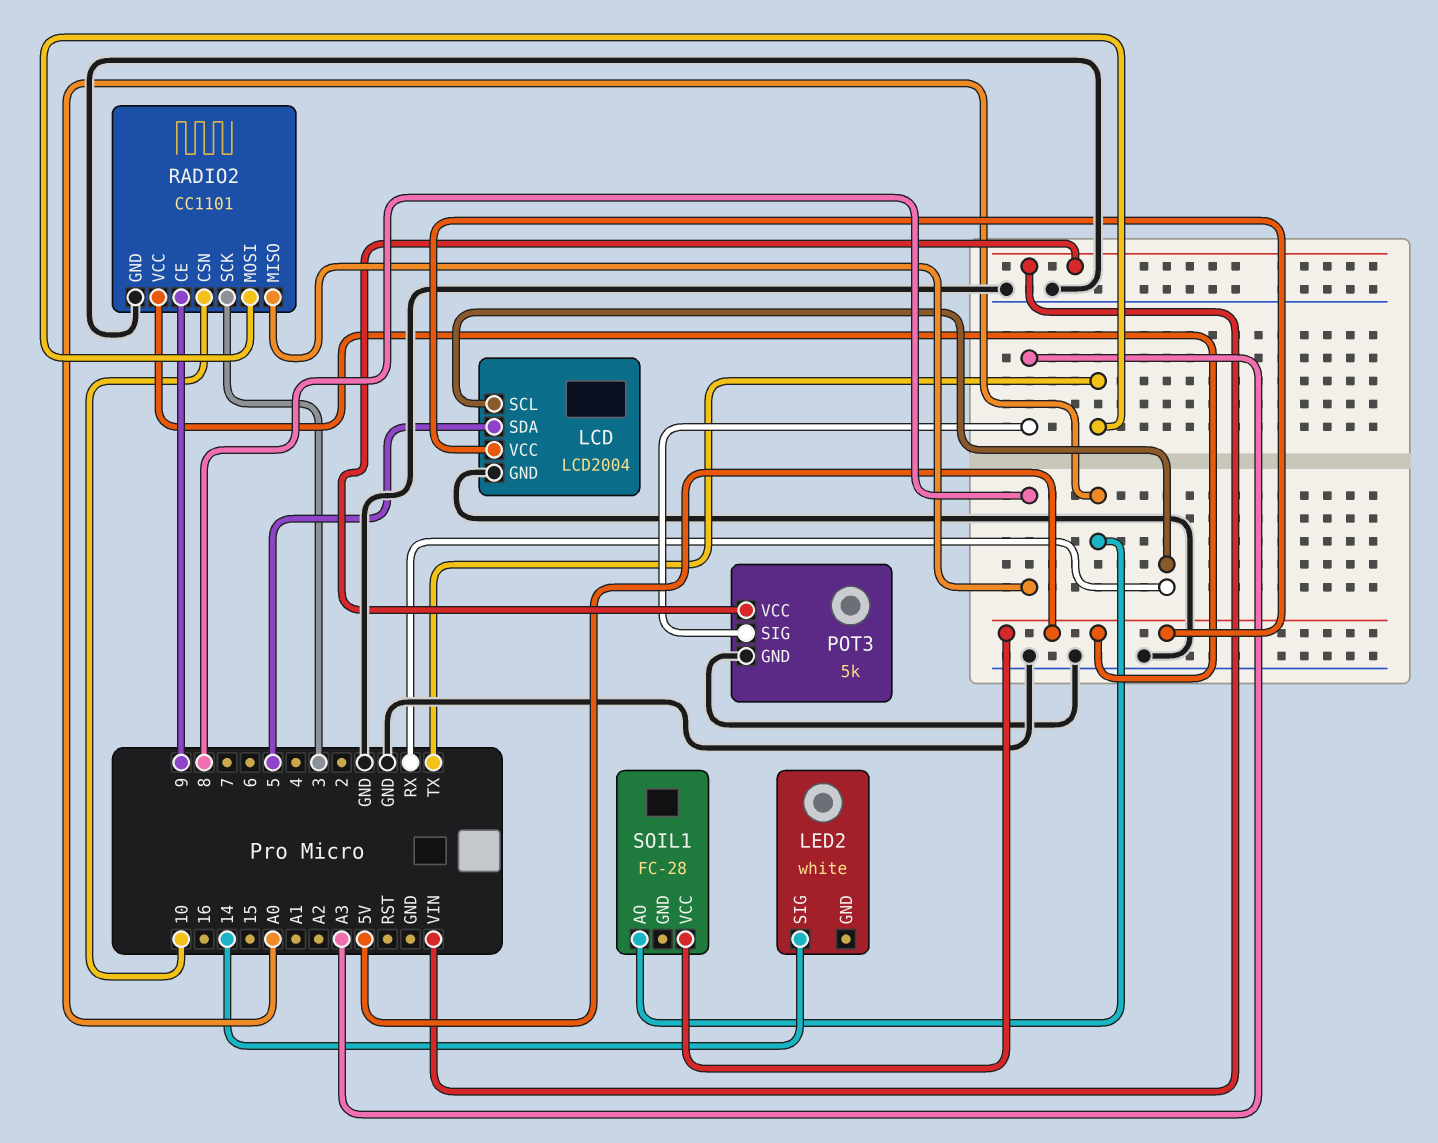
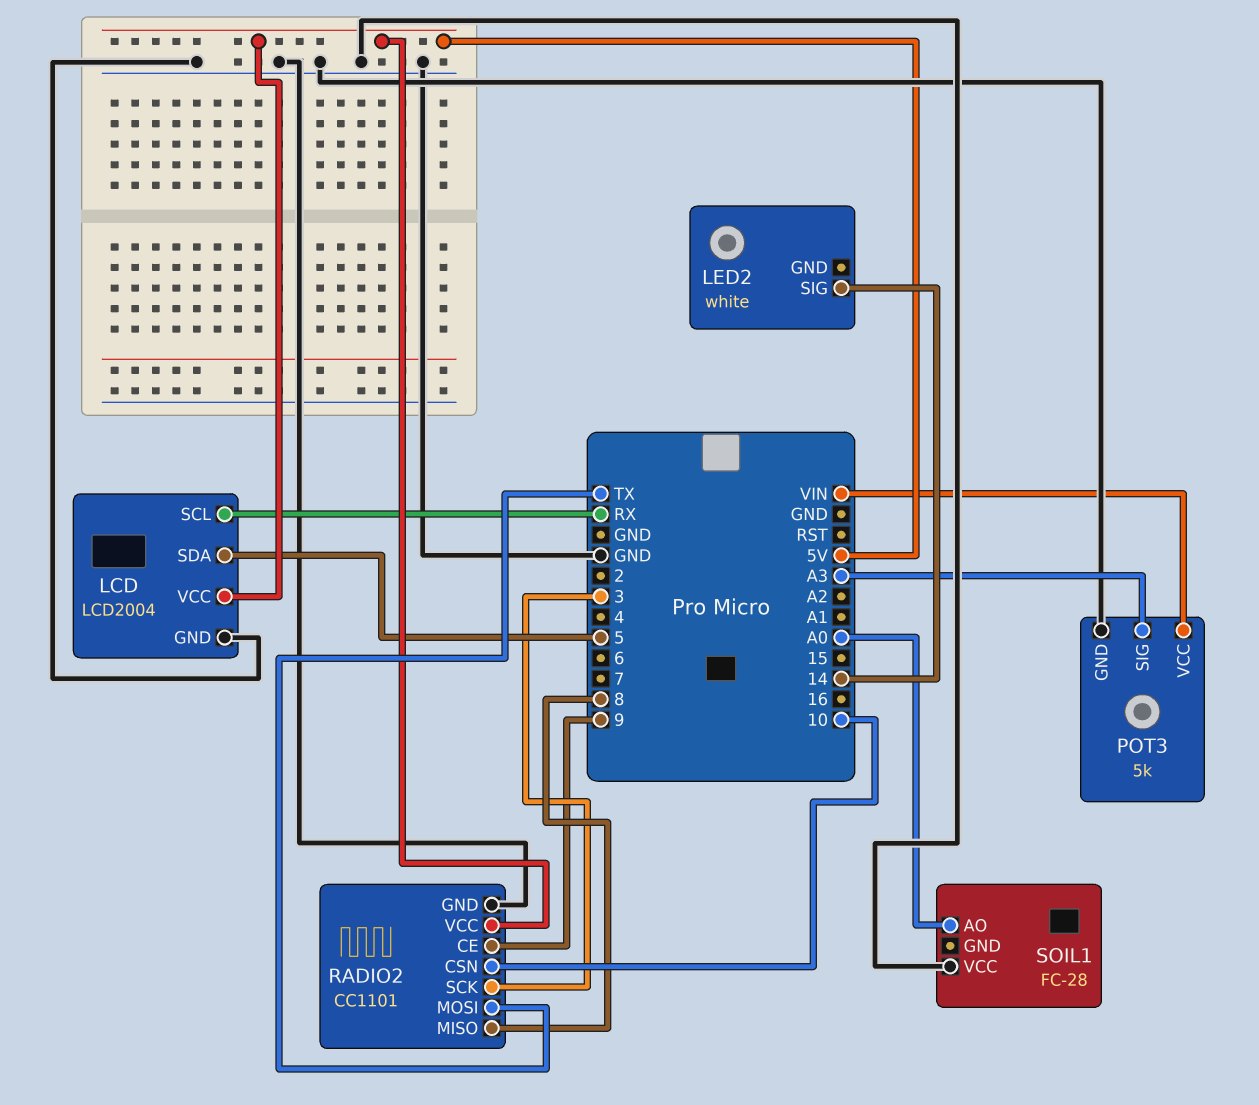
SOIL1 pin VCC: 5V -> GND

